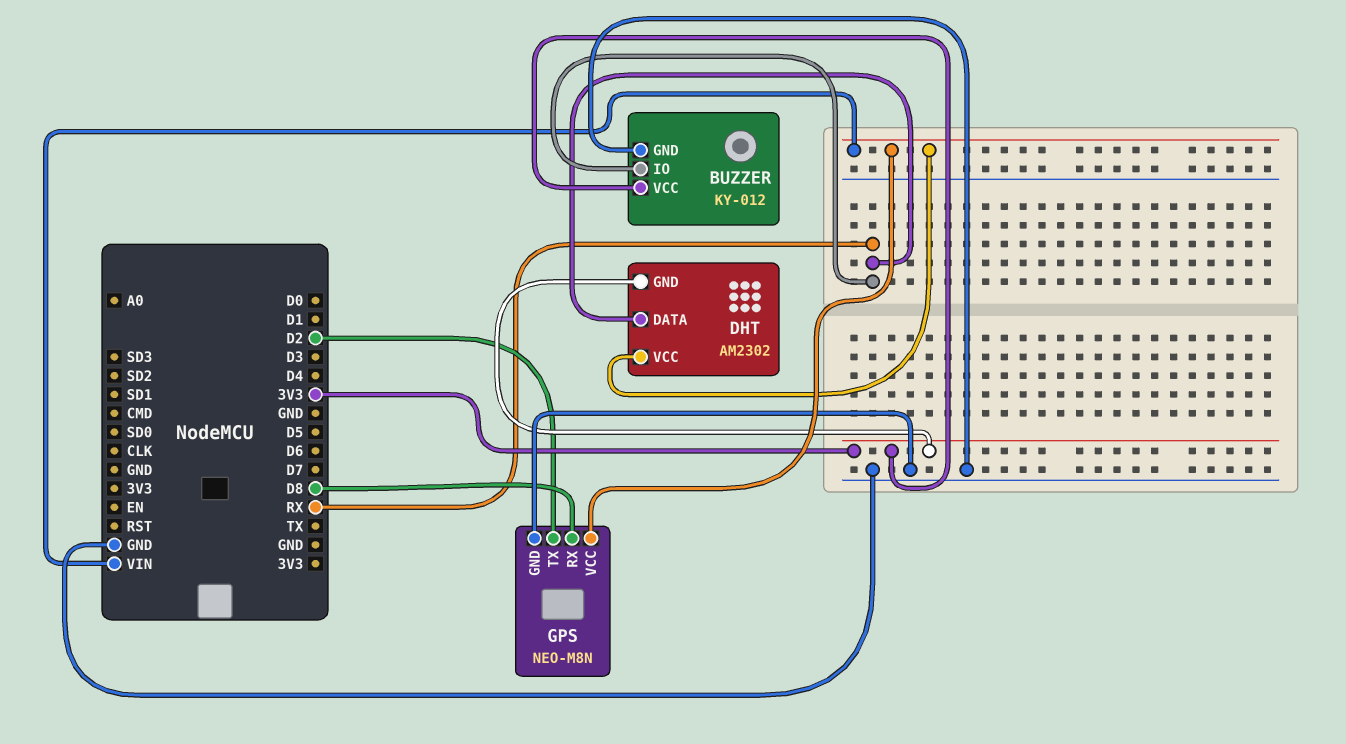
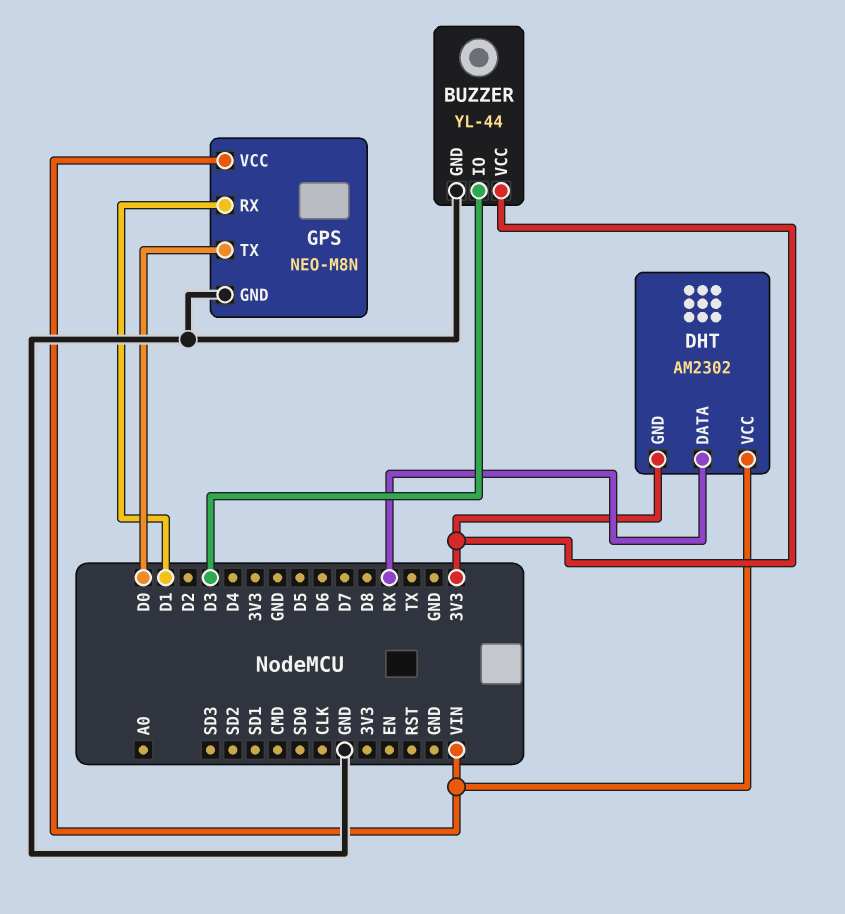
BUZZER: KY-012 -> YL-44
BUZZER pin IO: RX -> D3
GPS pin RX: D8 -> D1
GPS pin TX: D2 -> D0

